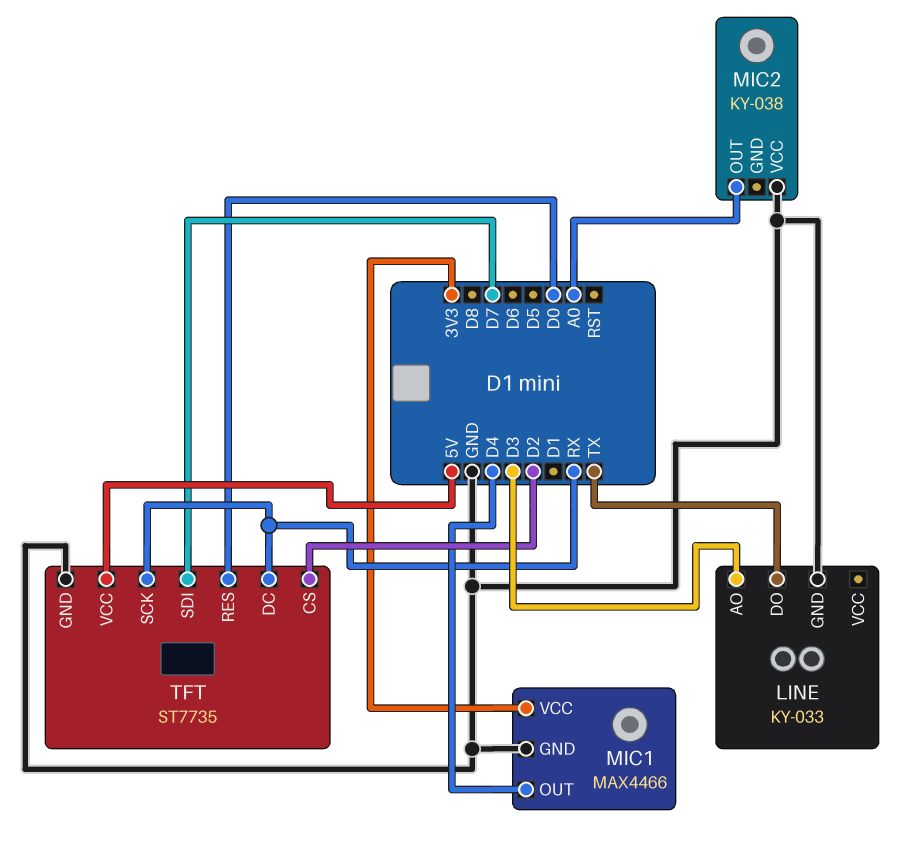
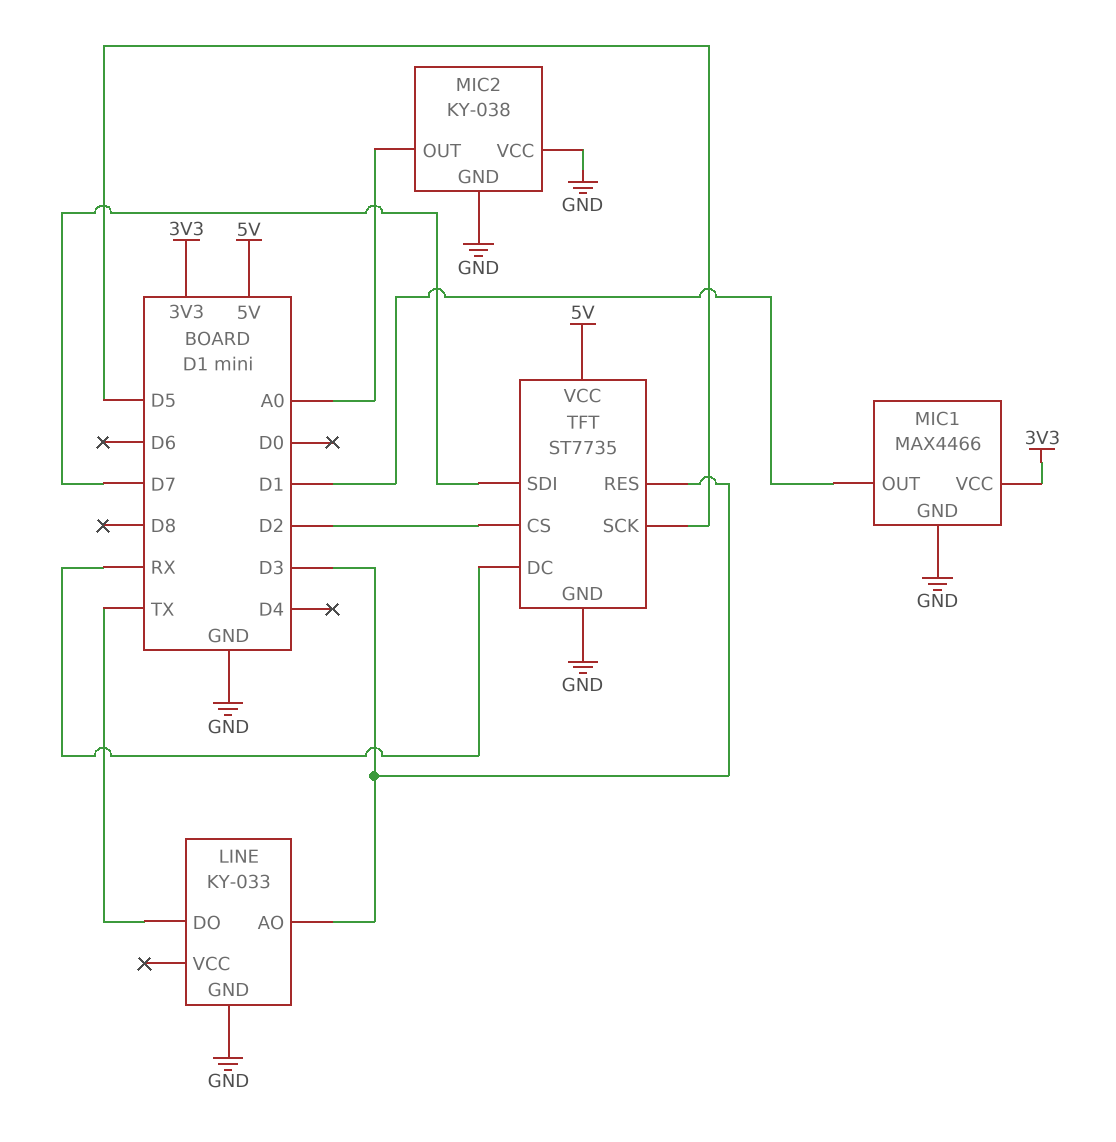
MIC1 pin OUT: D4 -> D1
MIC2 pin GND: none -> GND
TFT pin RES: D0 -> D3
TFT pin SCK: RX -> D5

